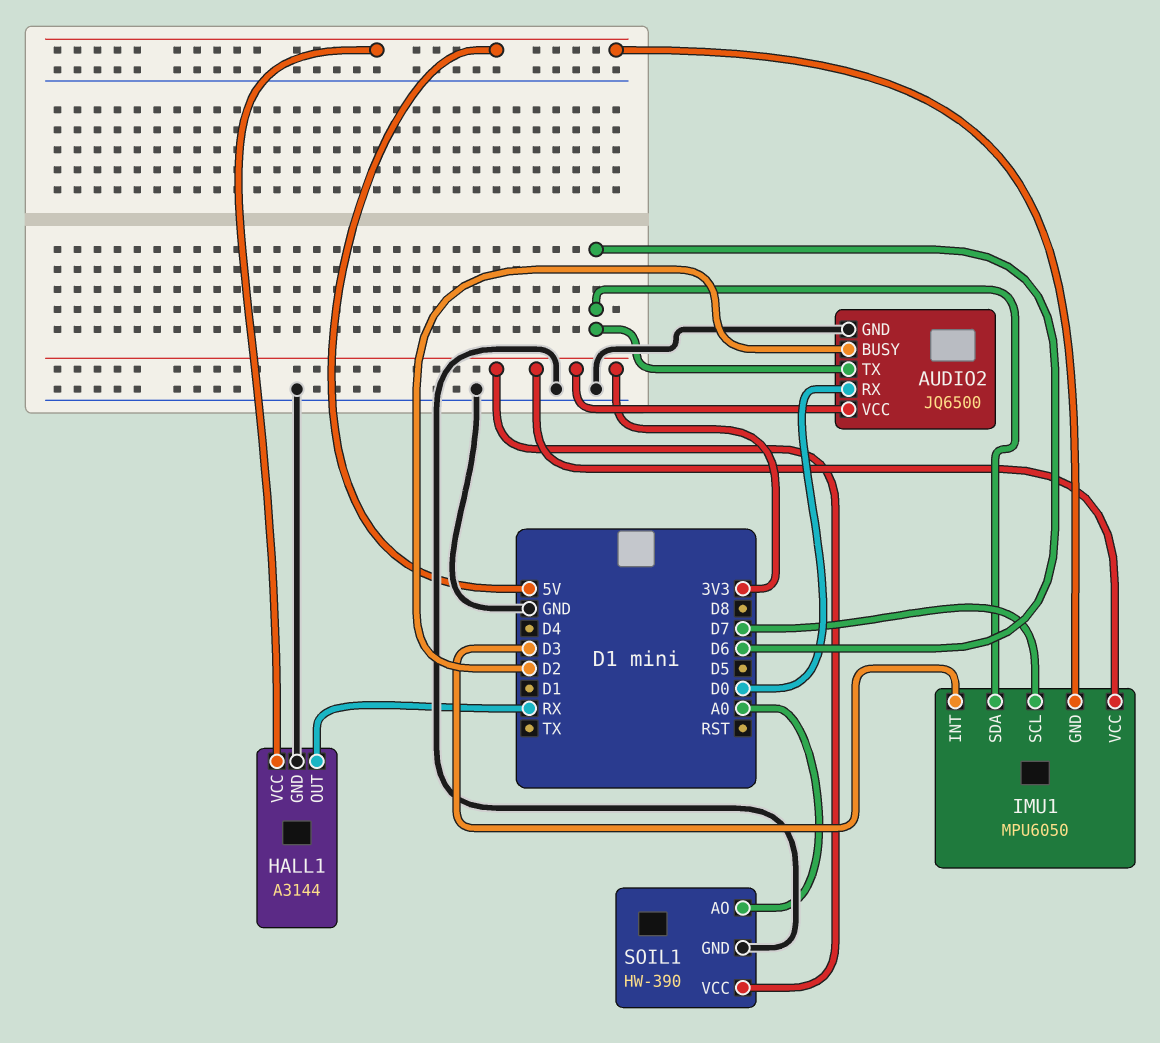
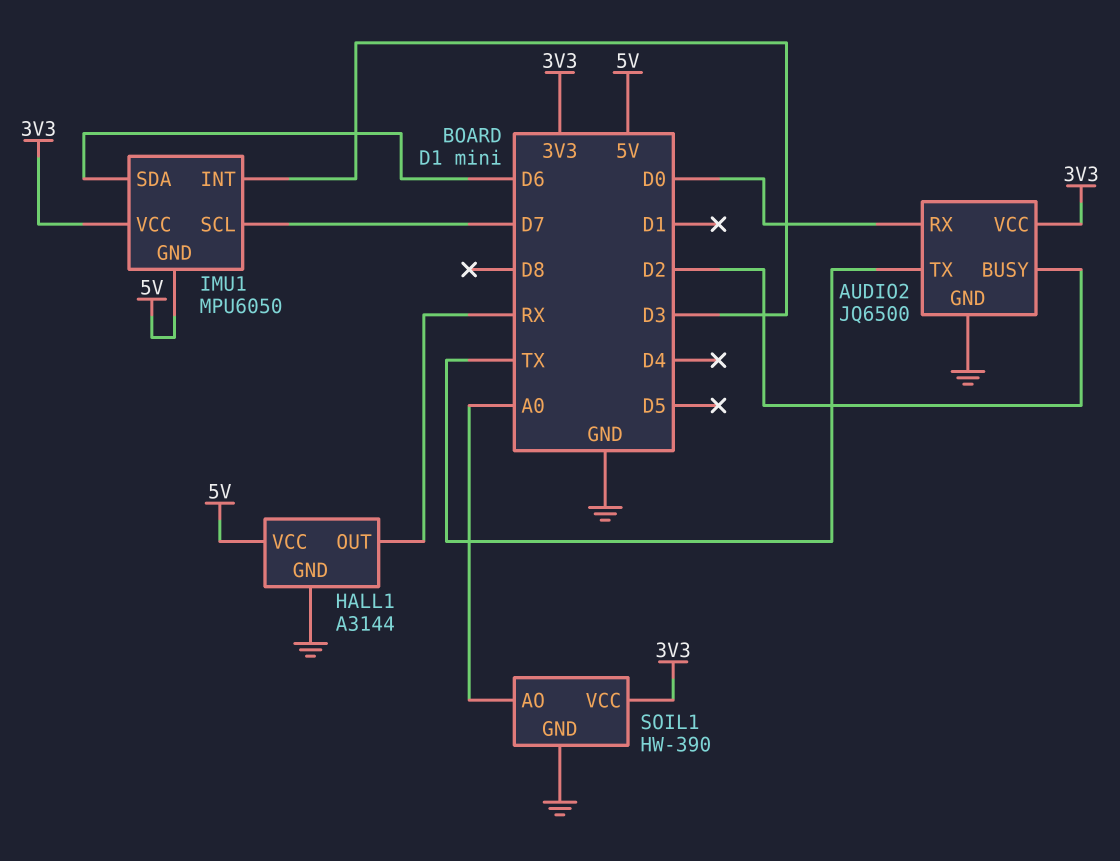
AUDIO2 pin TX: D6 -> TX

